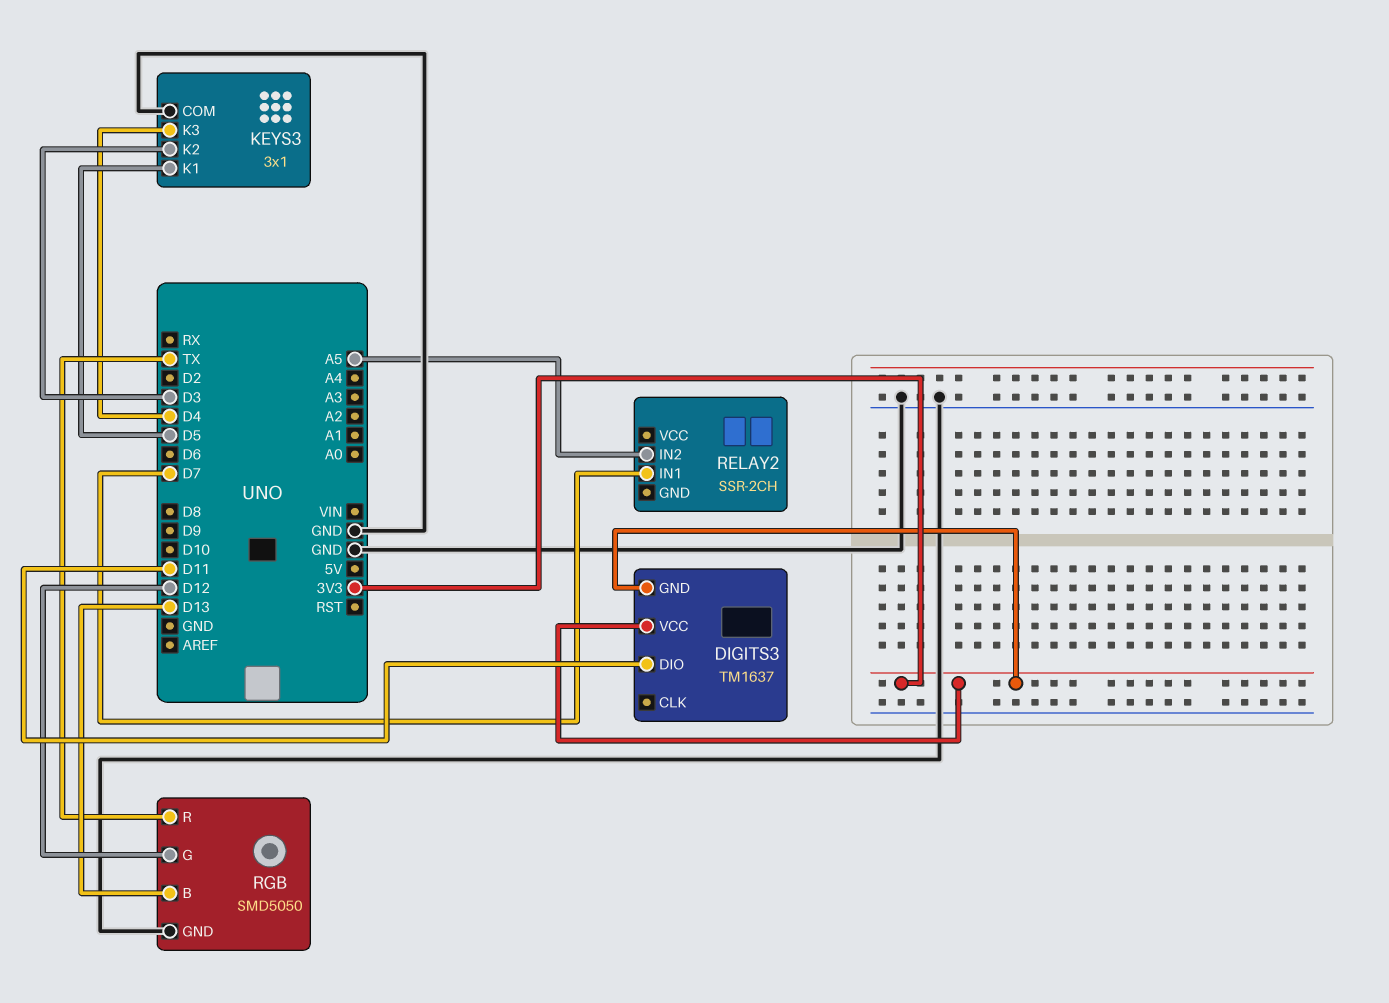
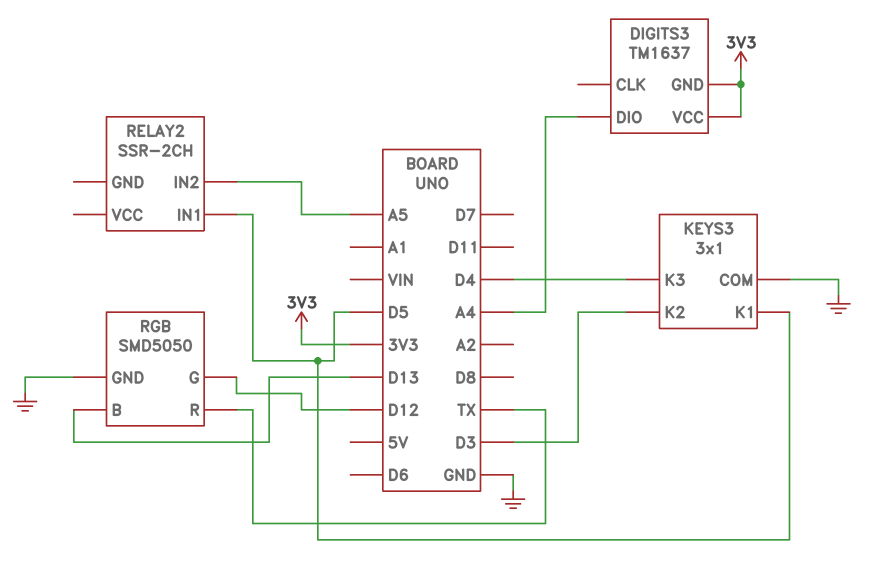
DIGITS3 pin DIO: D11 -> A4
RELAY2 pin IN1: D7 -> D5

